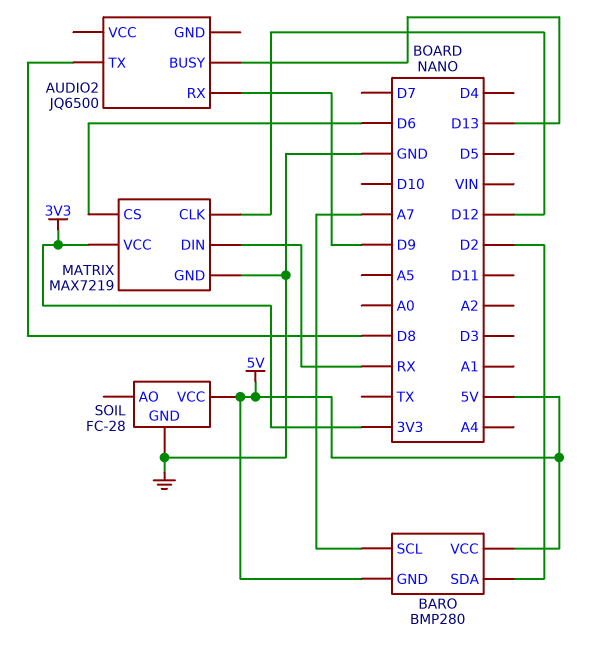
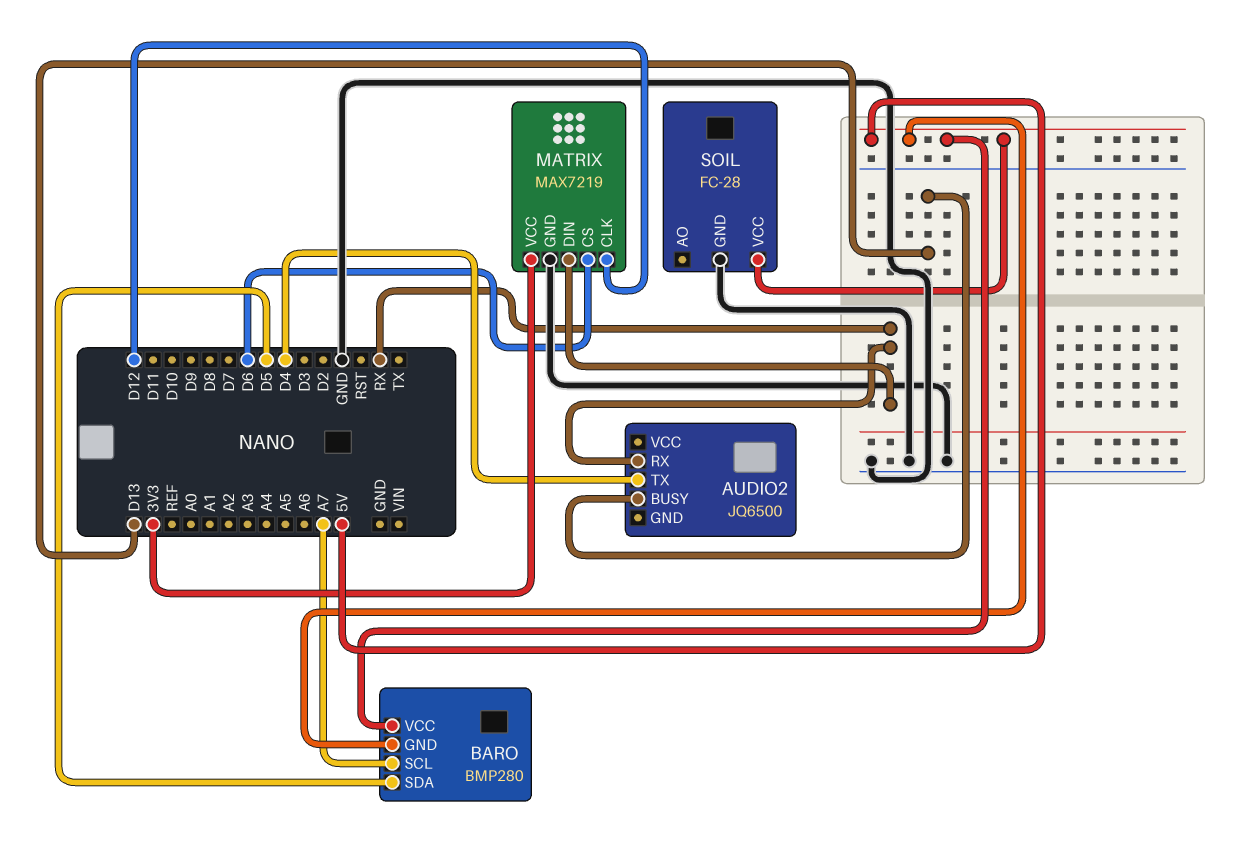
AUDIO2 pin RX: D9 -> RX
AUDIO2 pin TX: D8 -> D4
BARO pin SDA: D2 -> D5

